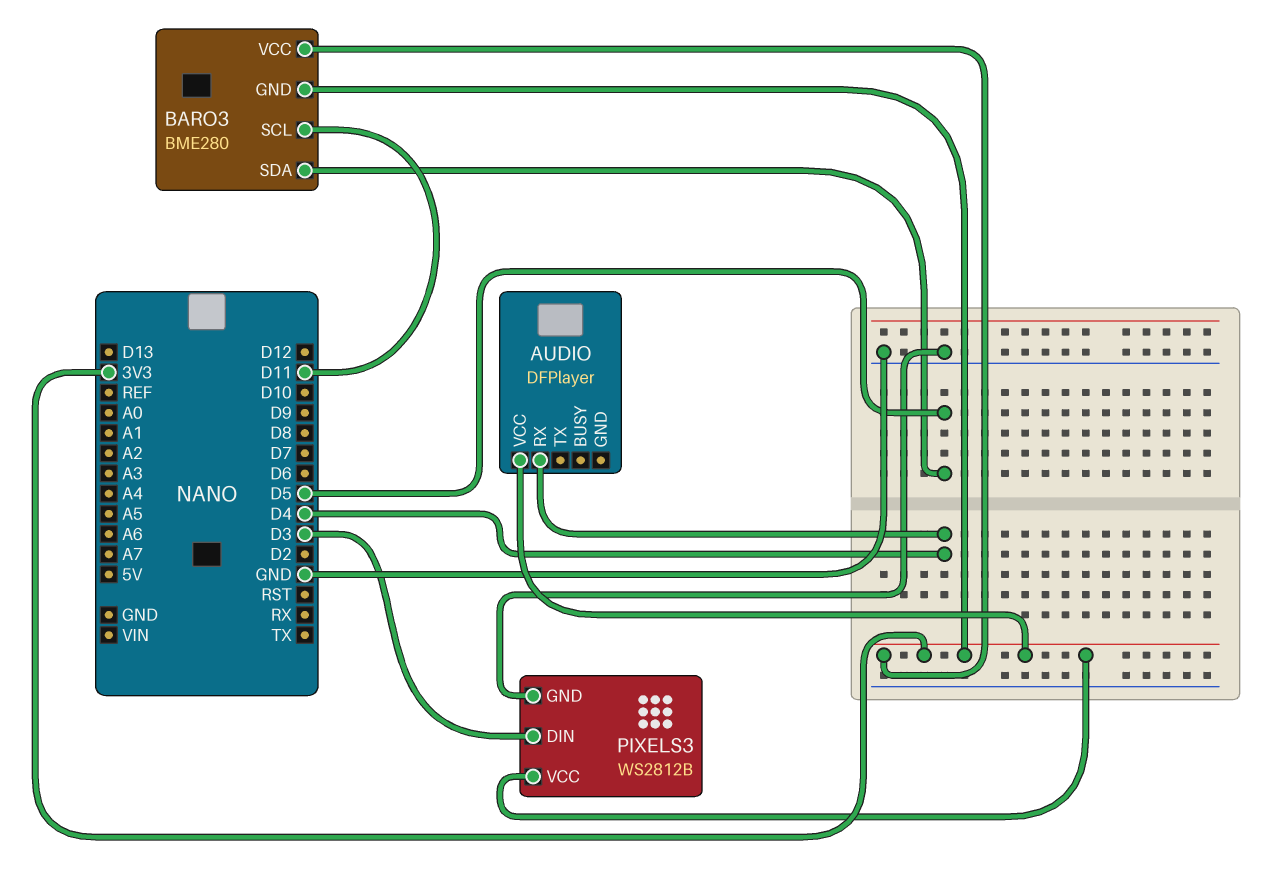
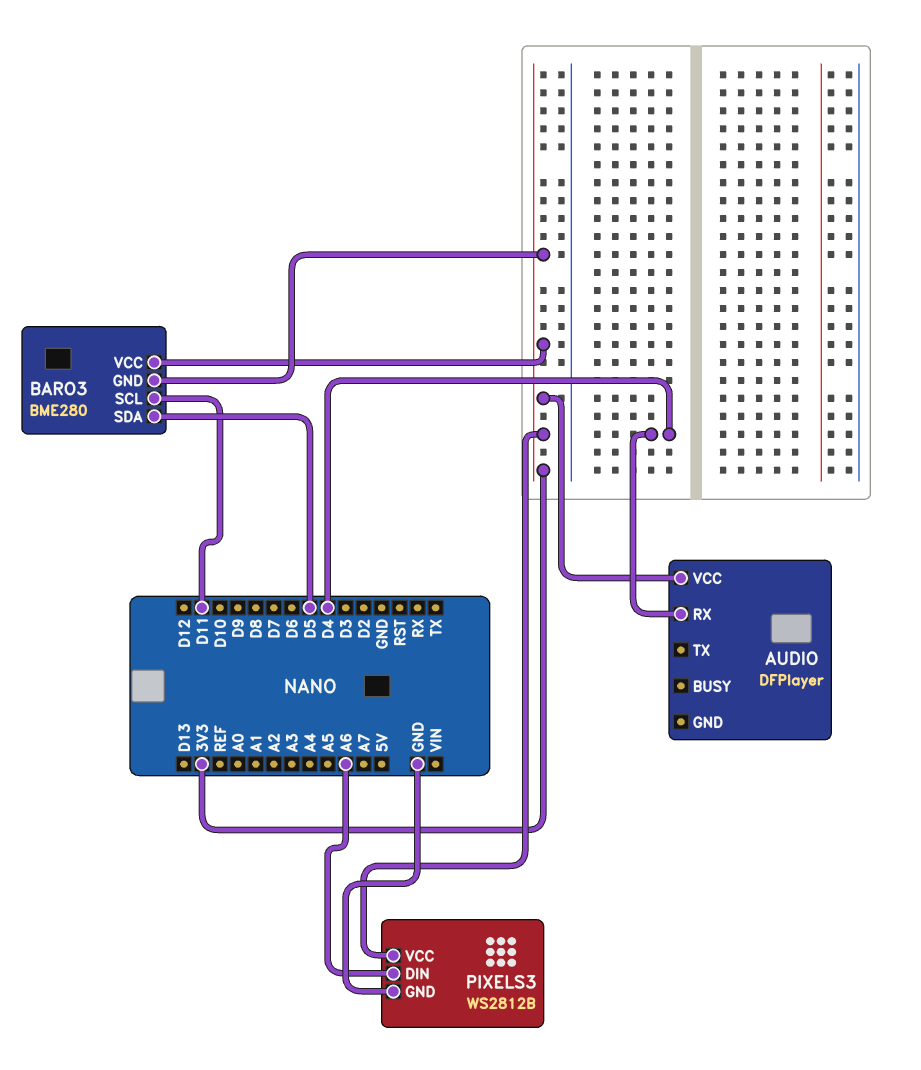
PIXELS3 pin DIN: D3 -> A6

